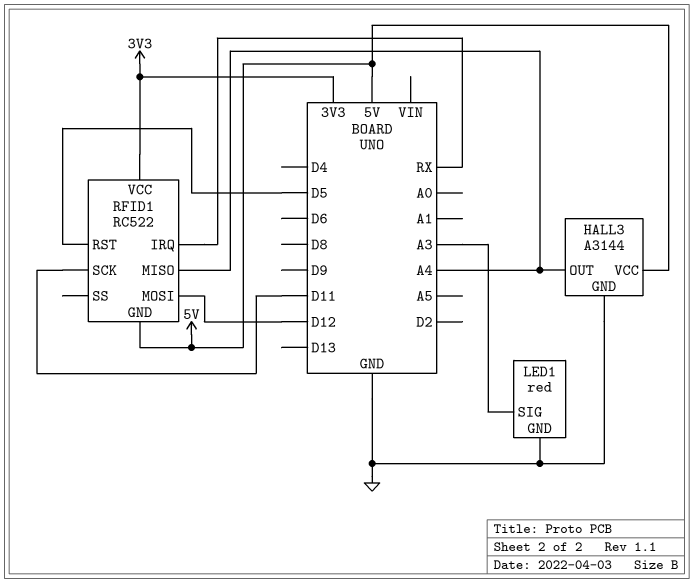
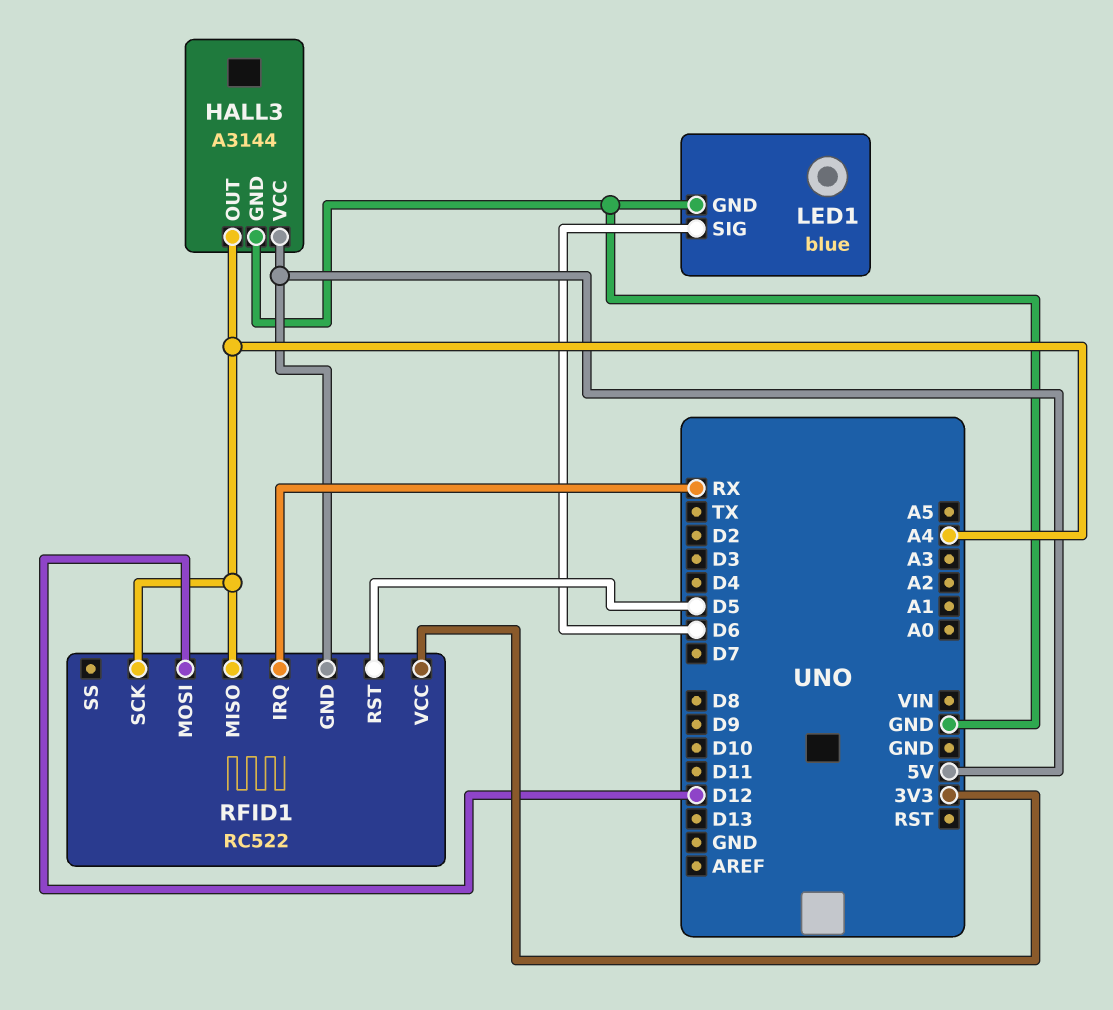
LED1: red -> blue
LED1 pin SIG: A3 -> D6
RFID1 pin SCK: D11 -> A4

